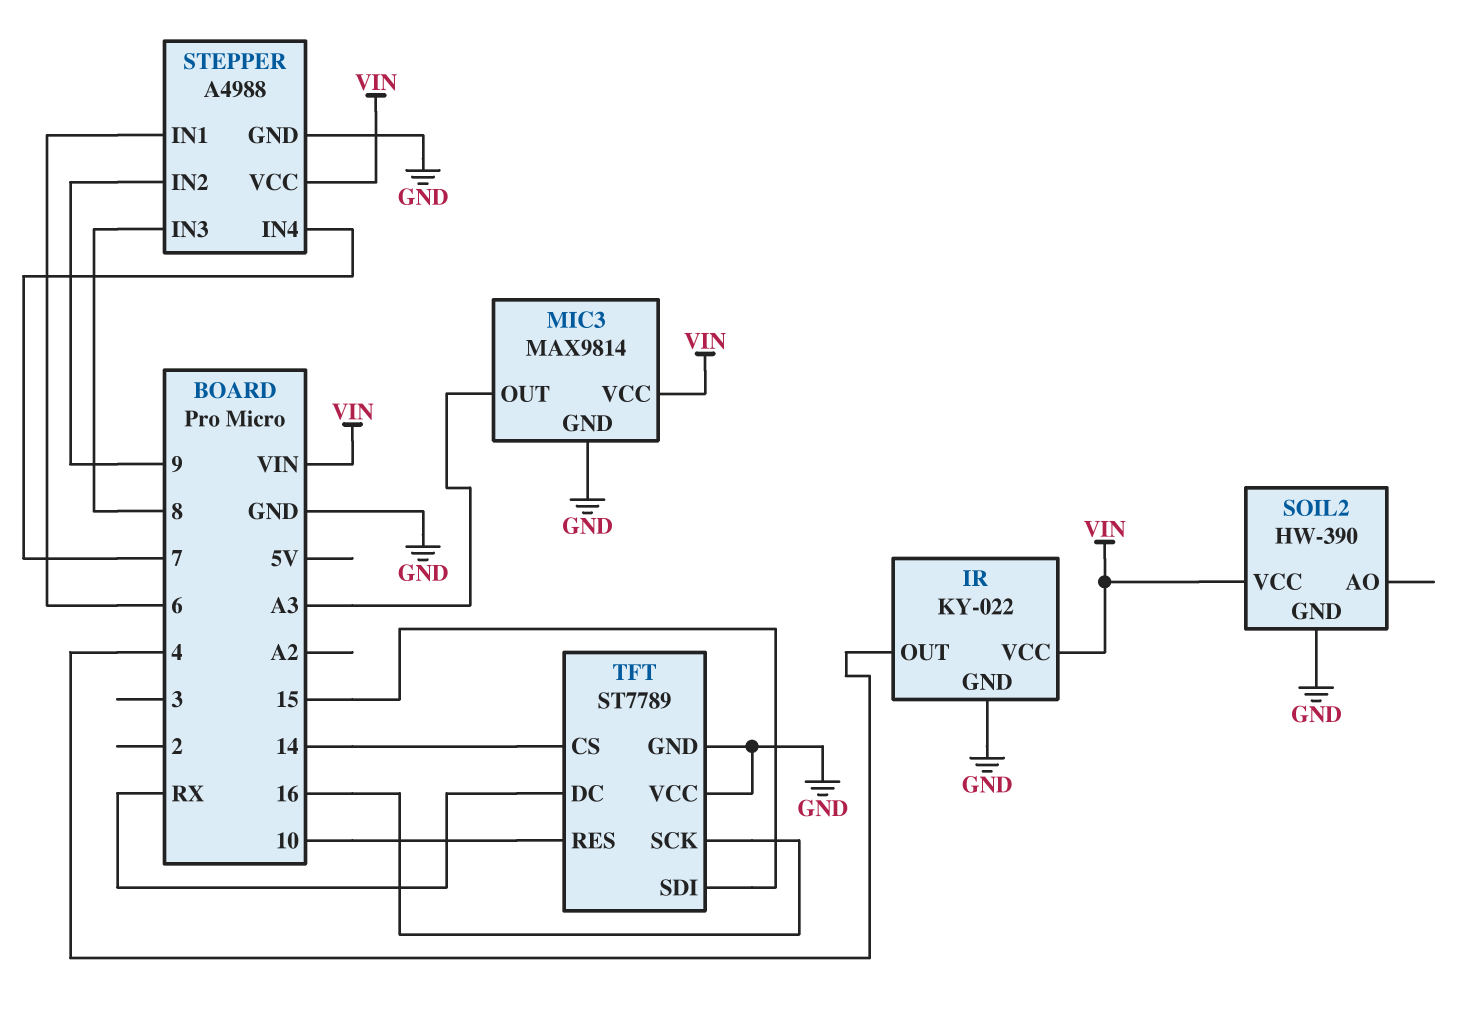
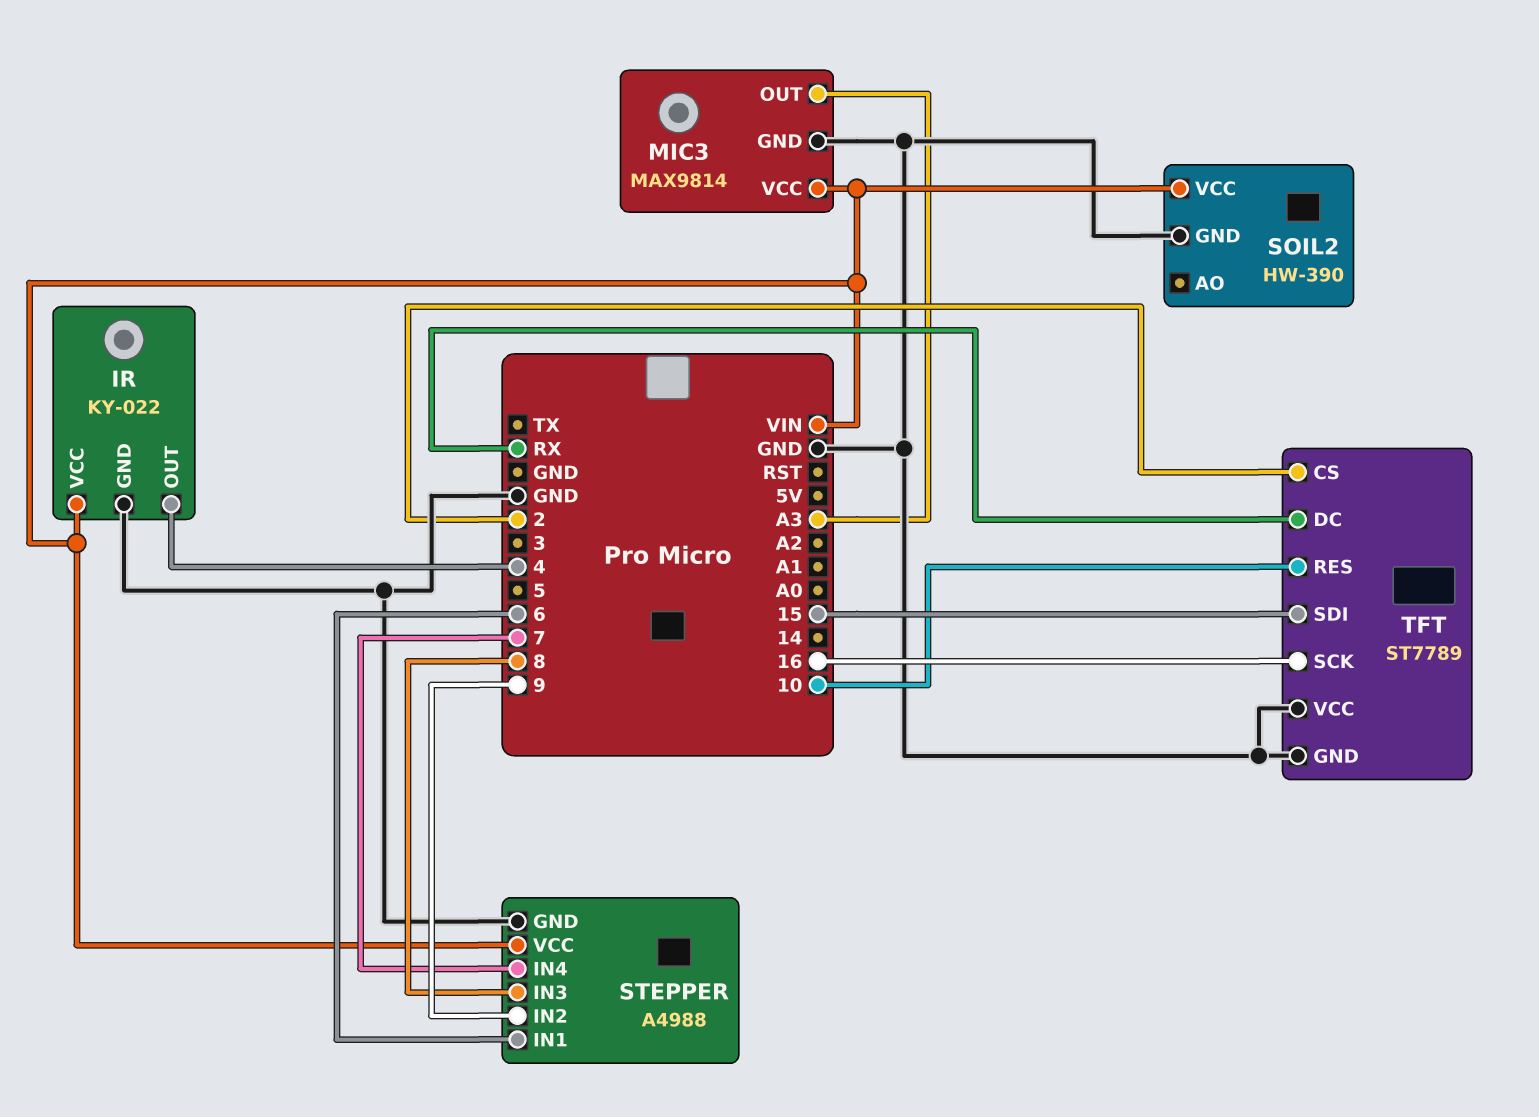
TFT pin CS: 14 -> 2

